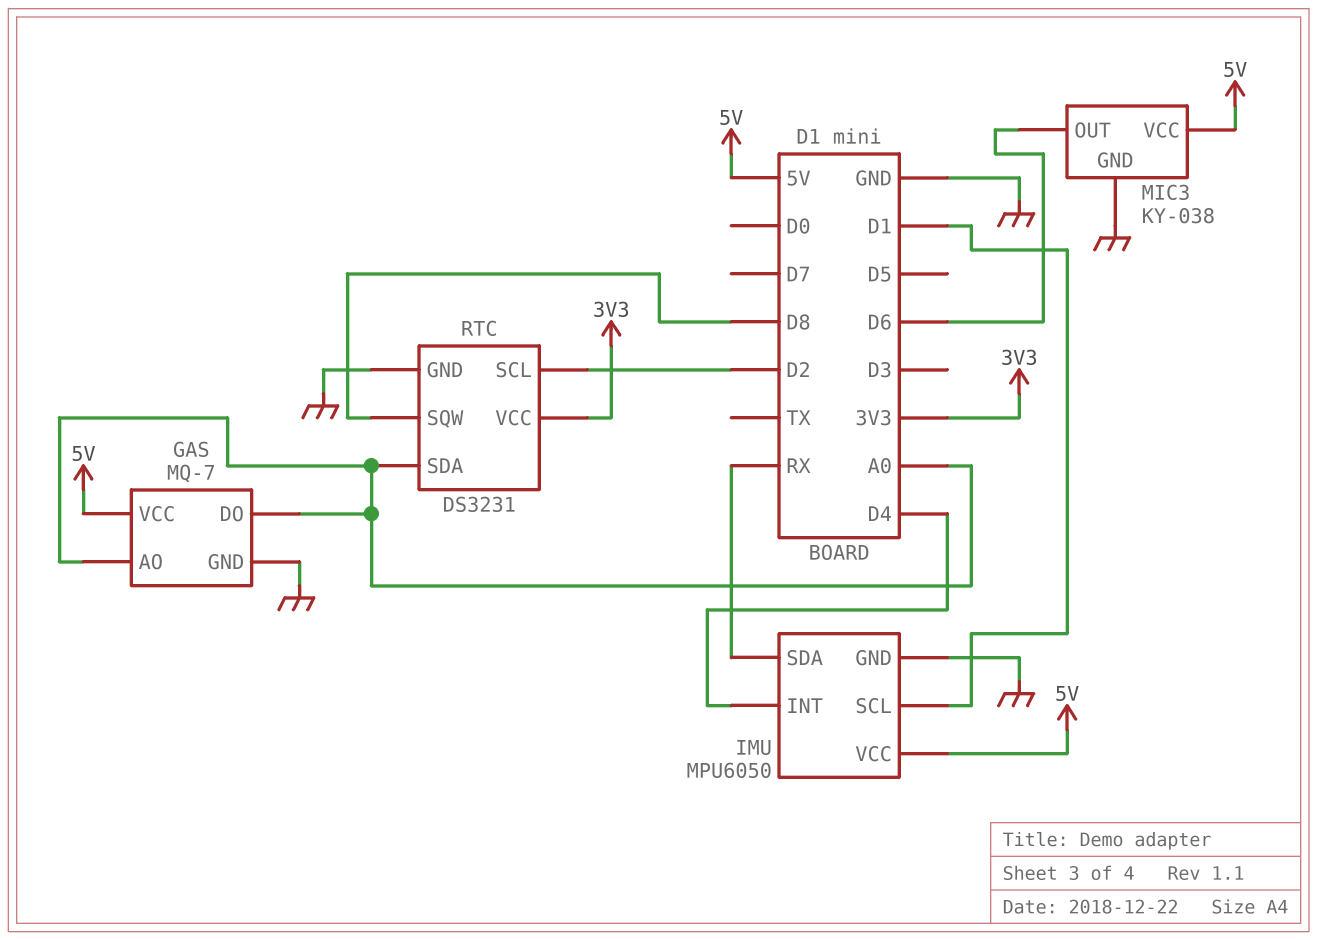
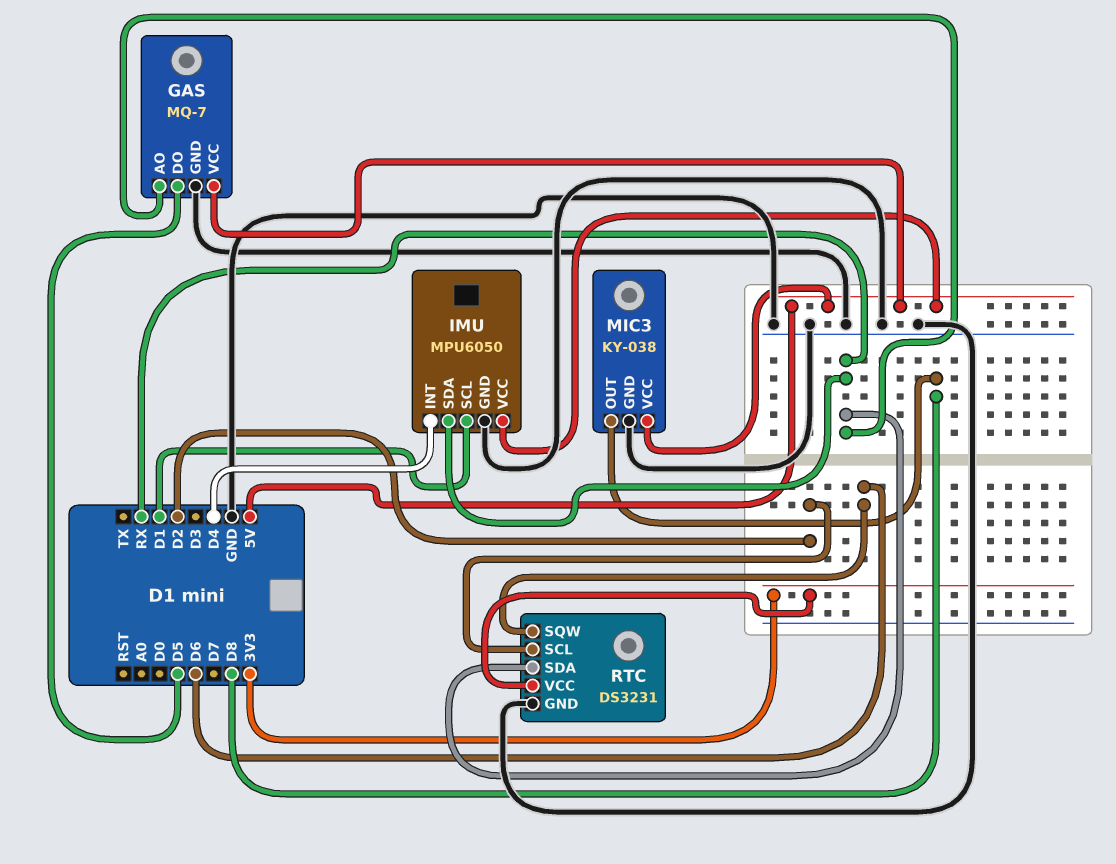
GAS pin AO: A0 -> RX
GAS pin DO: A0 -> D5
MIC3 pin OUT: D6 -> D8
RTC pin SDA: A0 -> RX
RTC pin SQW: D8 -> D6

